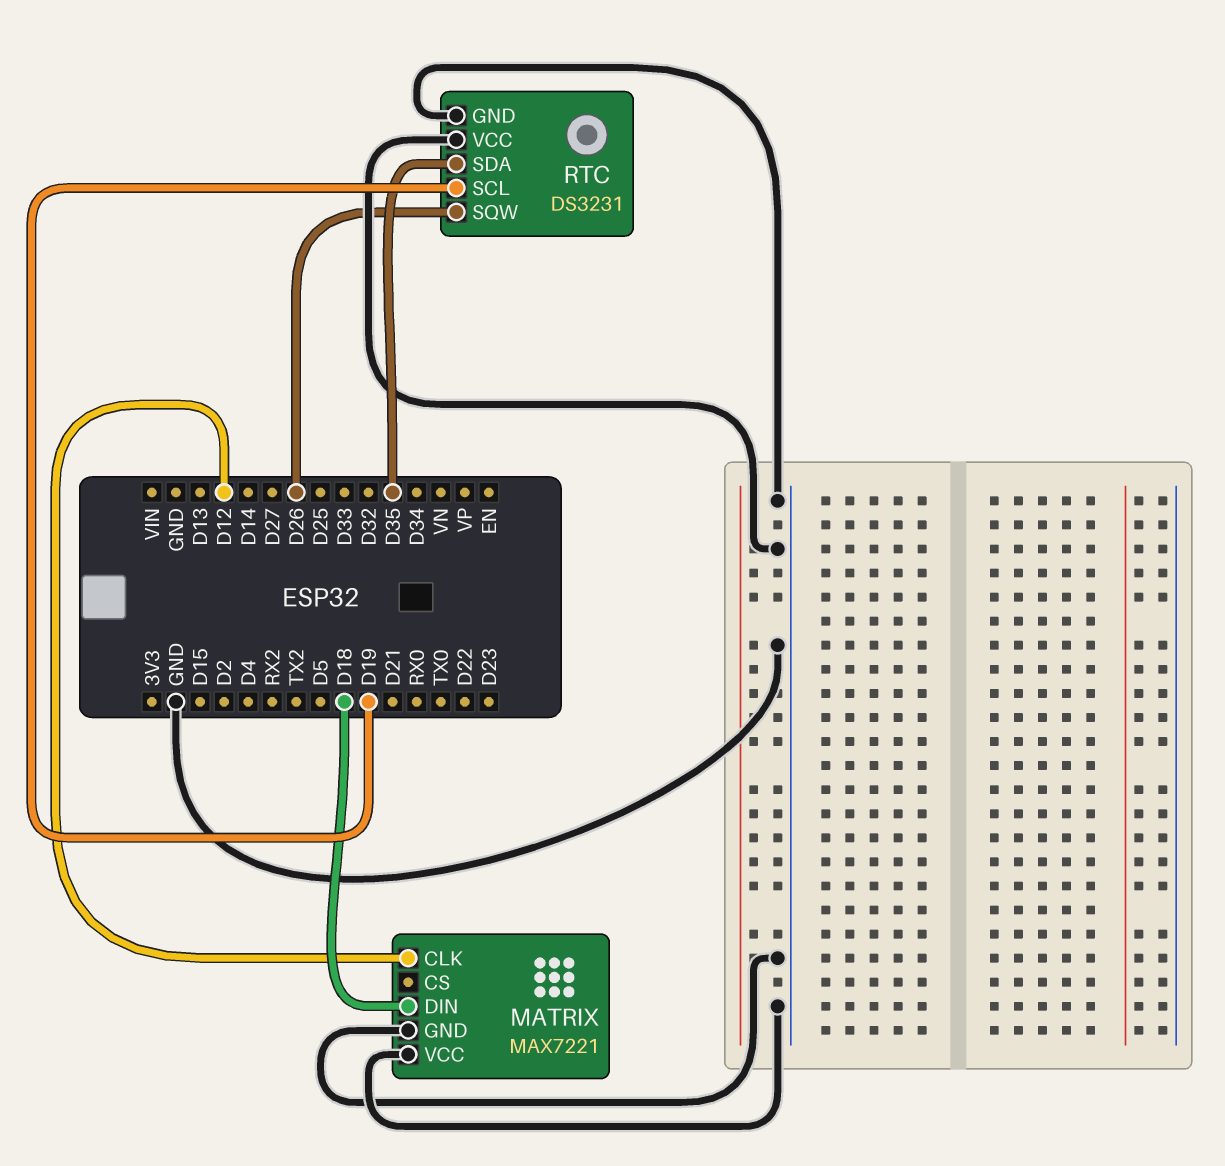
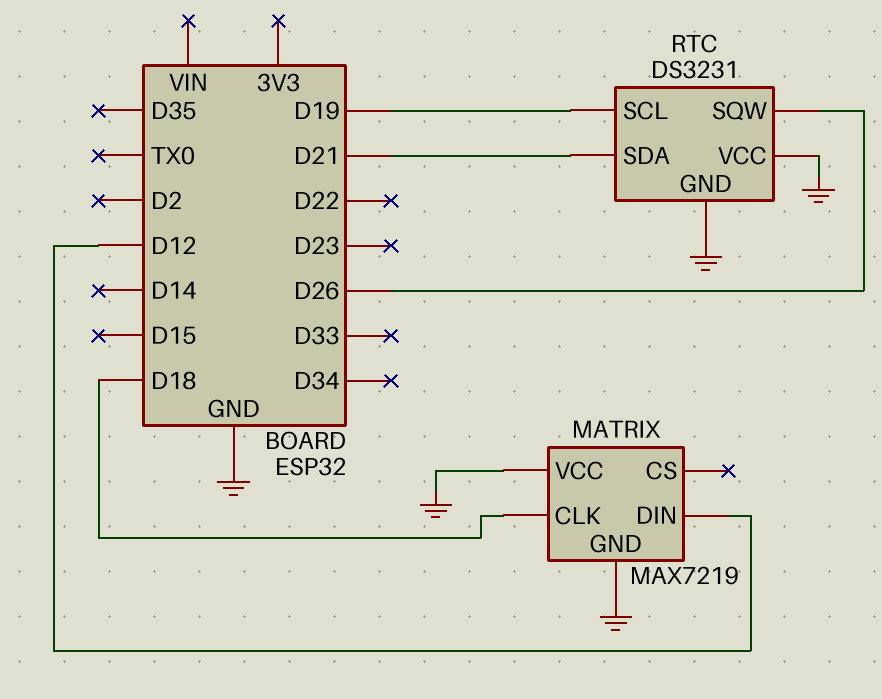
MATRIX: MAX7221 -> MAX7219
MATRIX pin CLK: D12 -> D18
MATRIX pin DIN: D18 -> D12
RTC pin SDA: D35 -> D21

